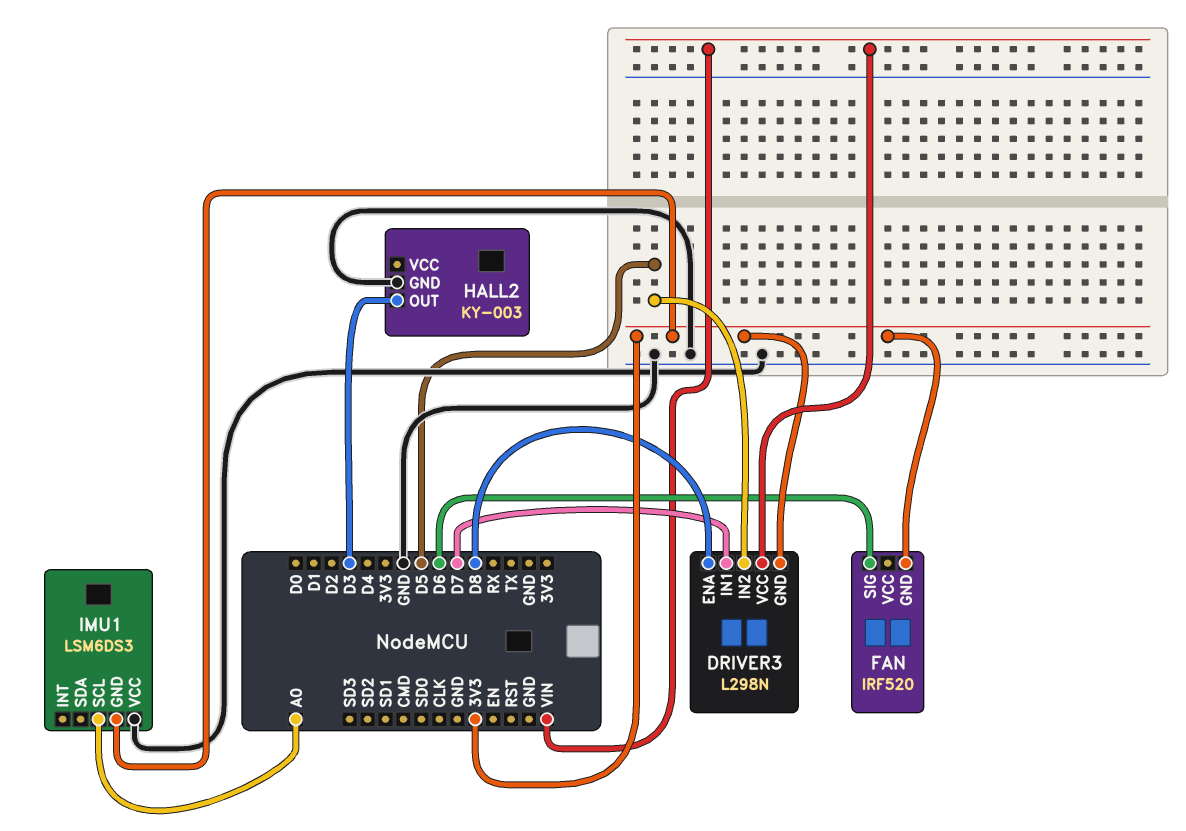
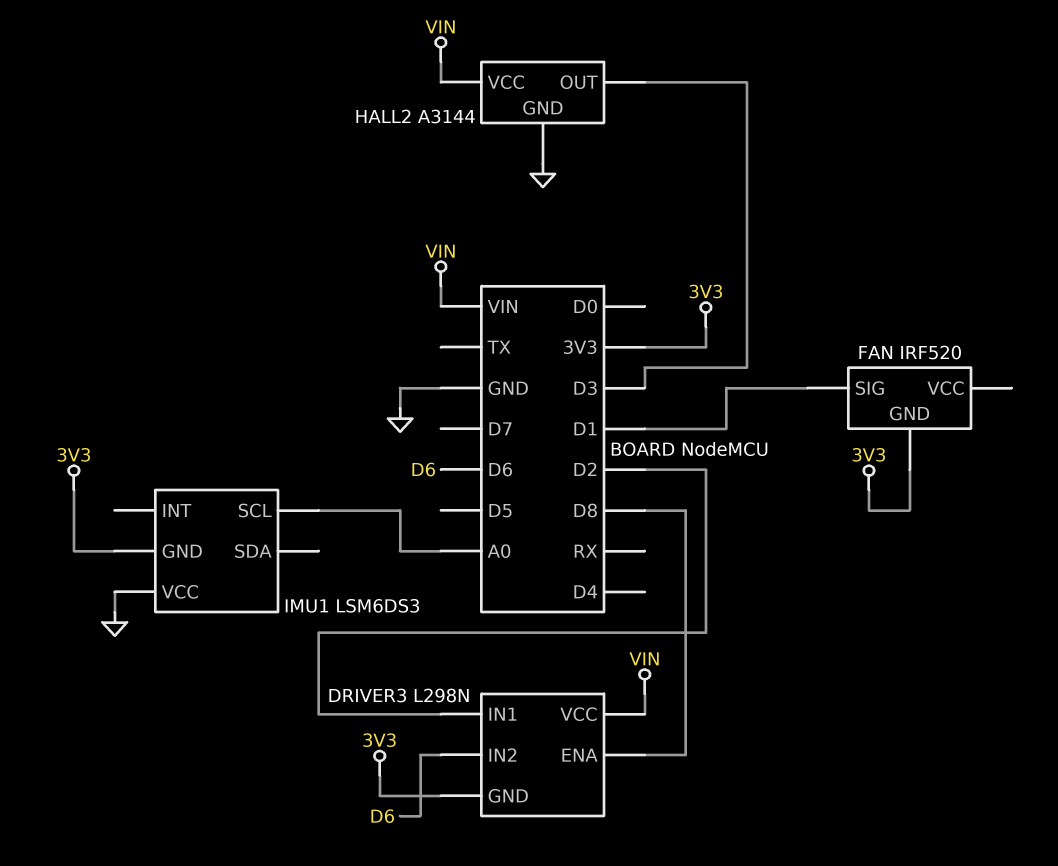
DRIVER3 pin IN1: D7 -> D2
DRIVER3 pin IN2: D5 -> D6
FAN pin SIG: D6 -> D1
HALL2: KY-003 -> A3144
HALL2 pin VCC: none -> VIN

